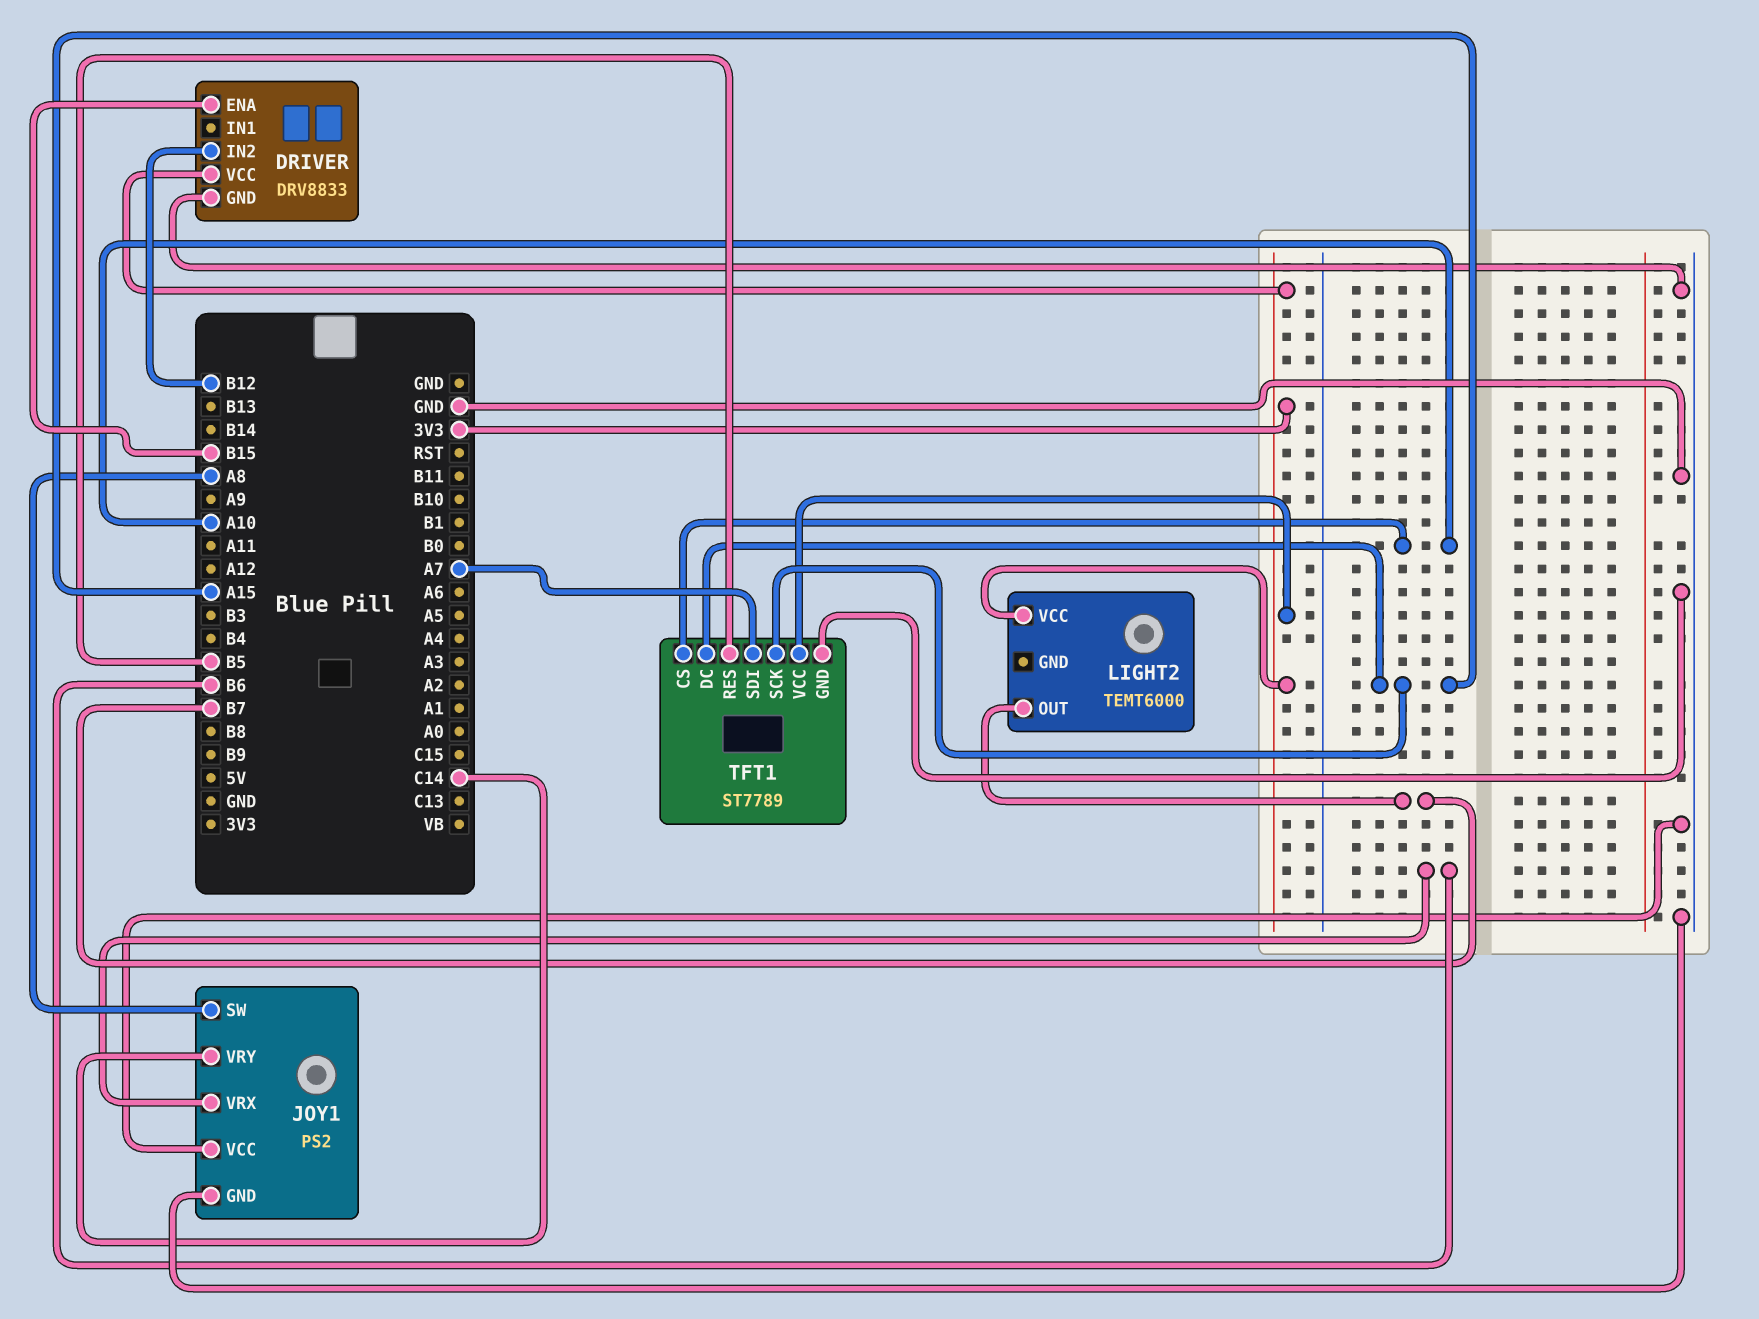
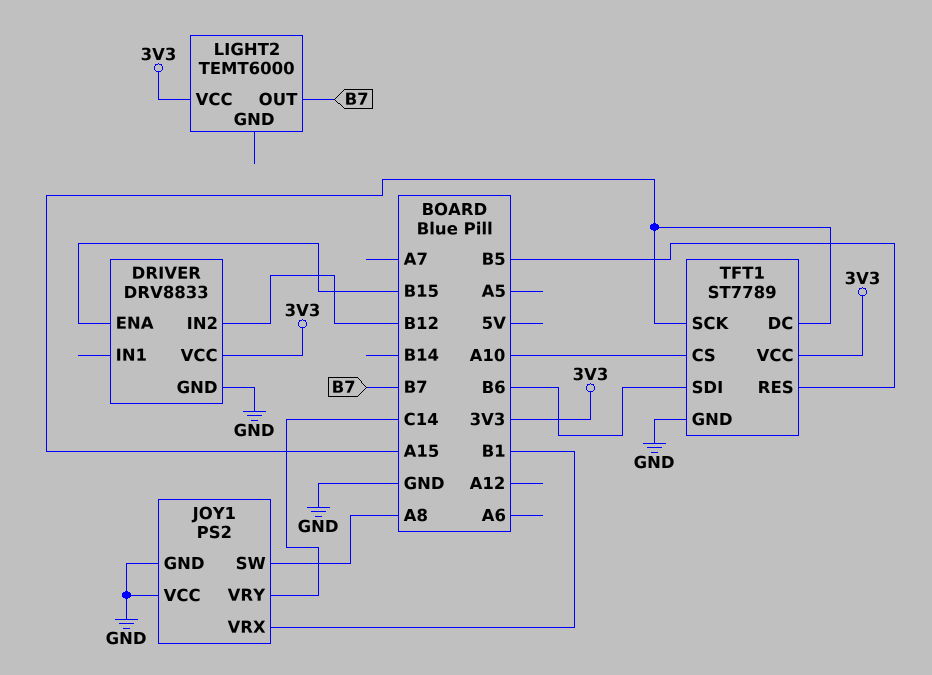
JOY1 pin VRX: B6 -> B1
TFT1 pin SDI: A7 -> B6

